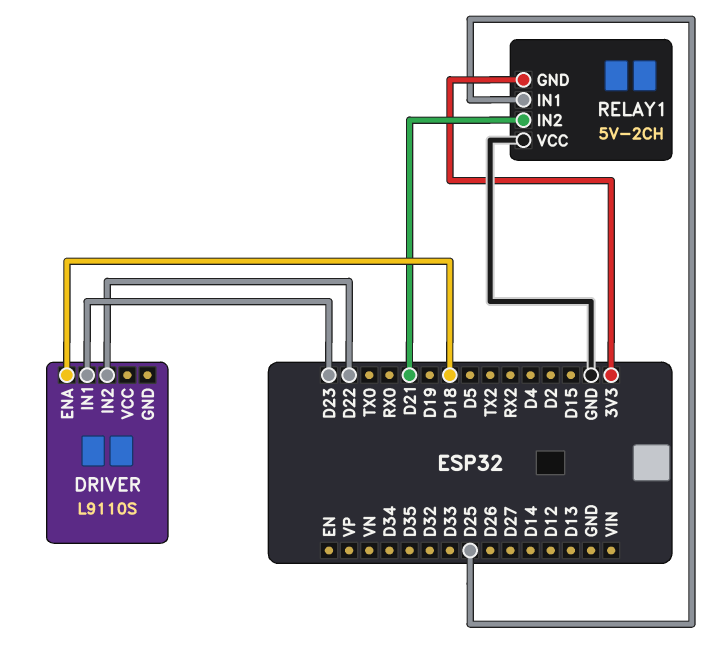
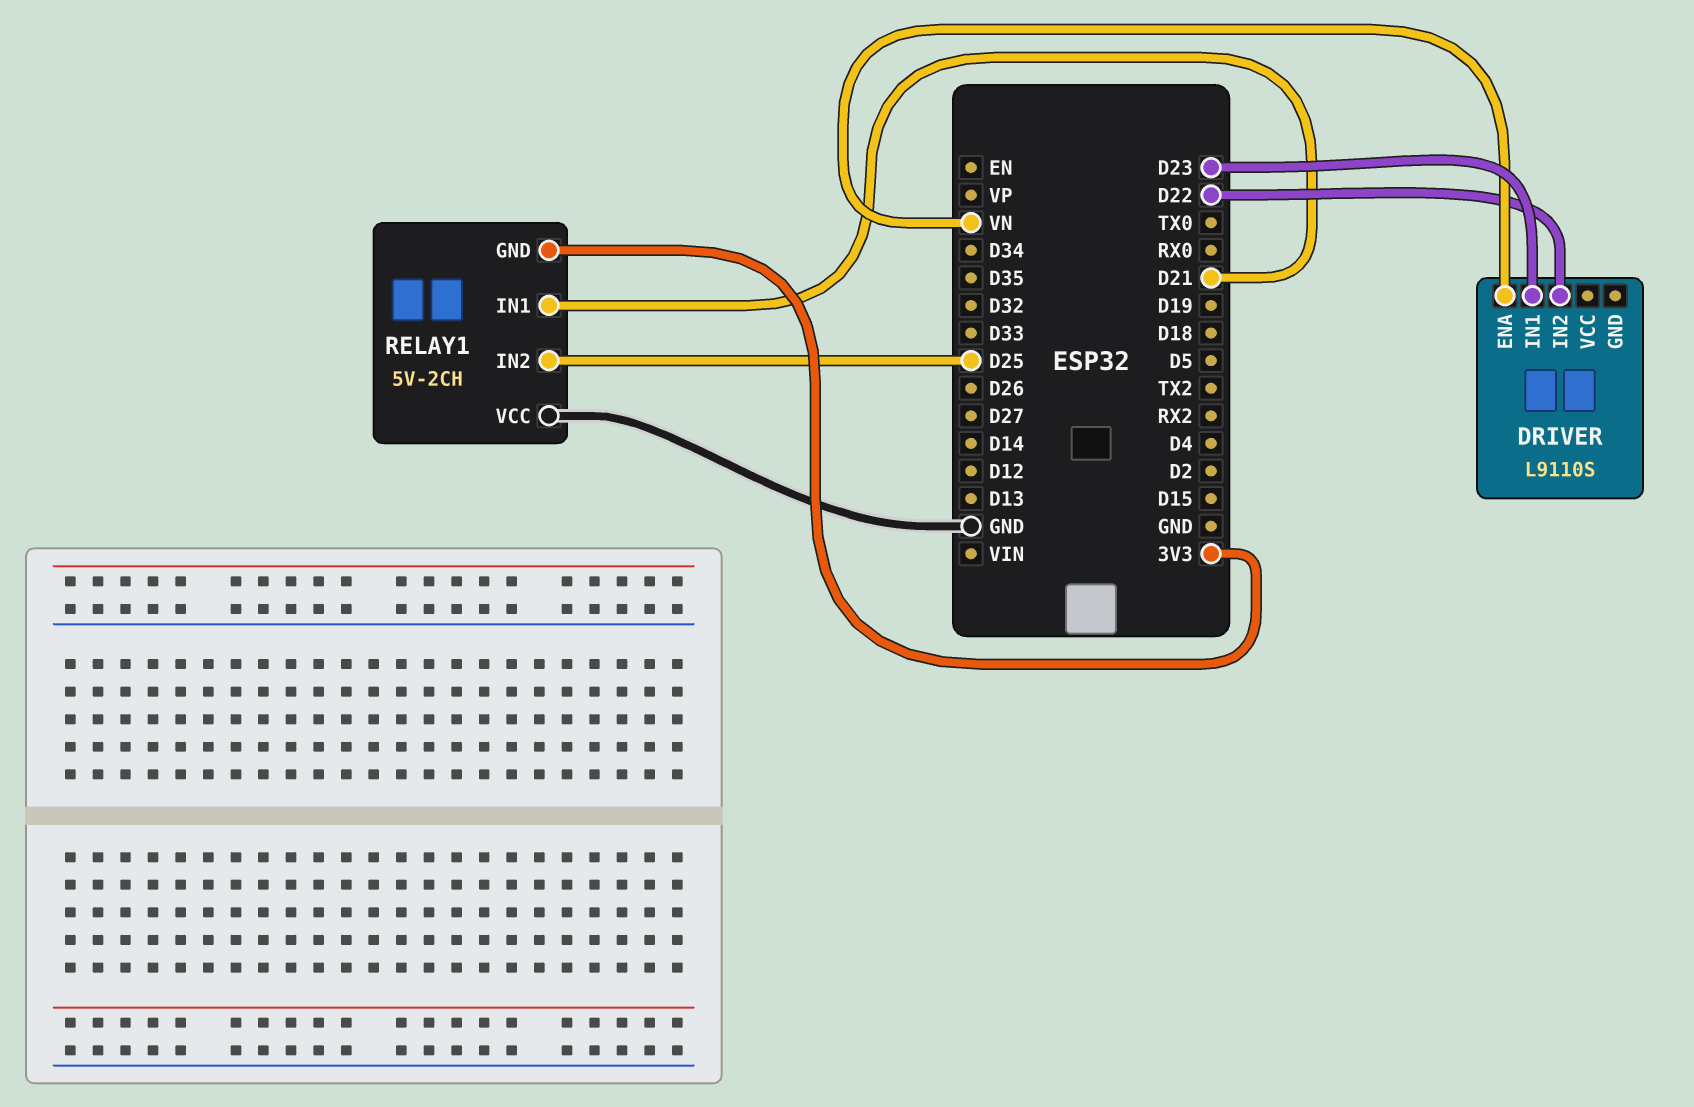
DRIVER pin ENA: D18 -> VN
RELAY1 pin IN1: D25 -> D21
RELAY1 pin IN2: D21 -> D25

